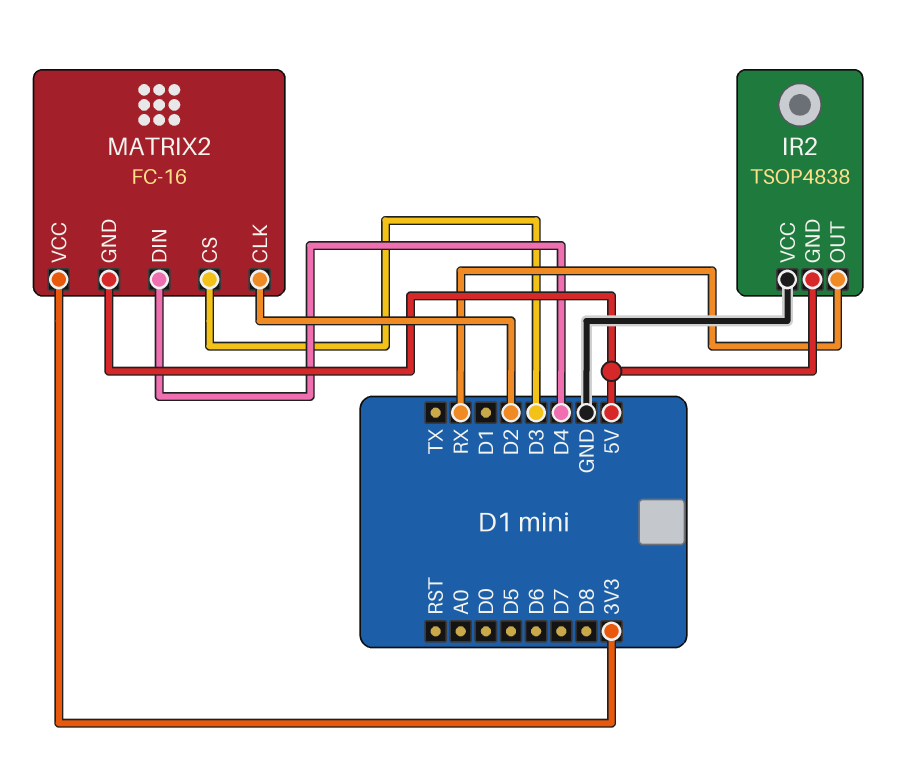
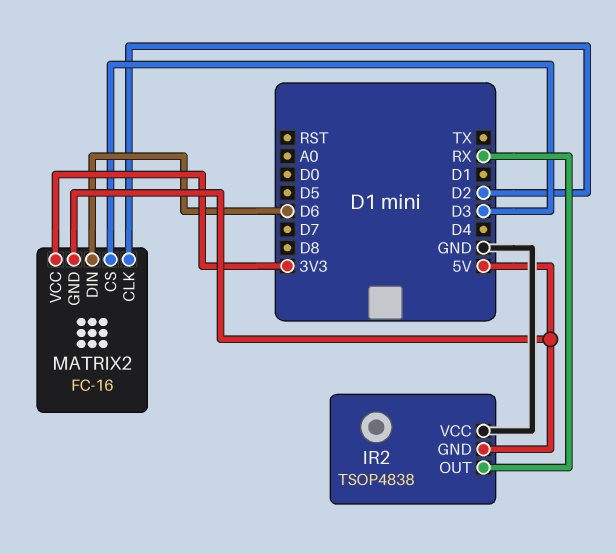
MATRIX2 pin DIN: D4 -> D6

